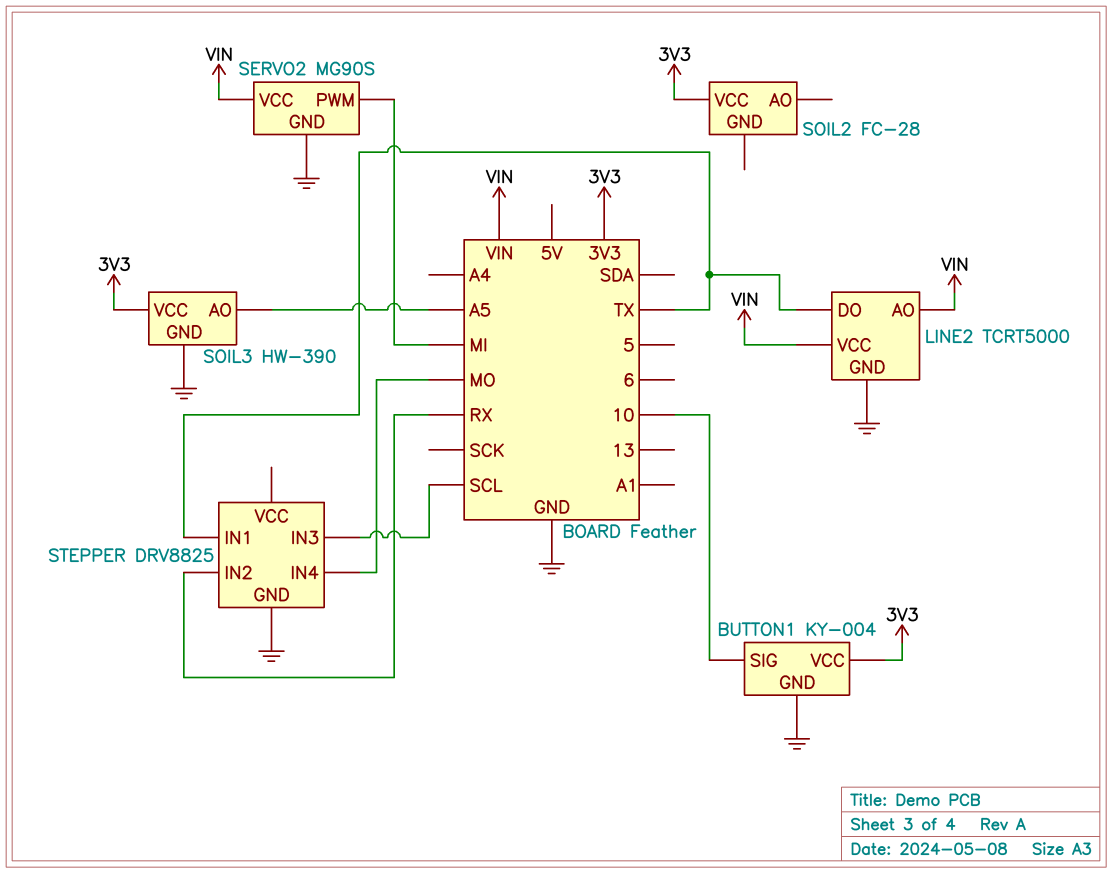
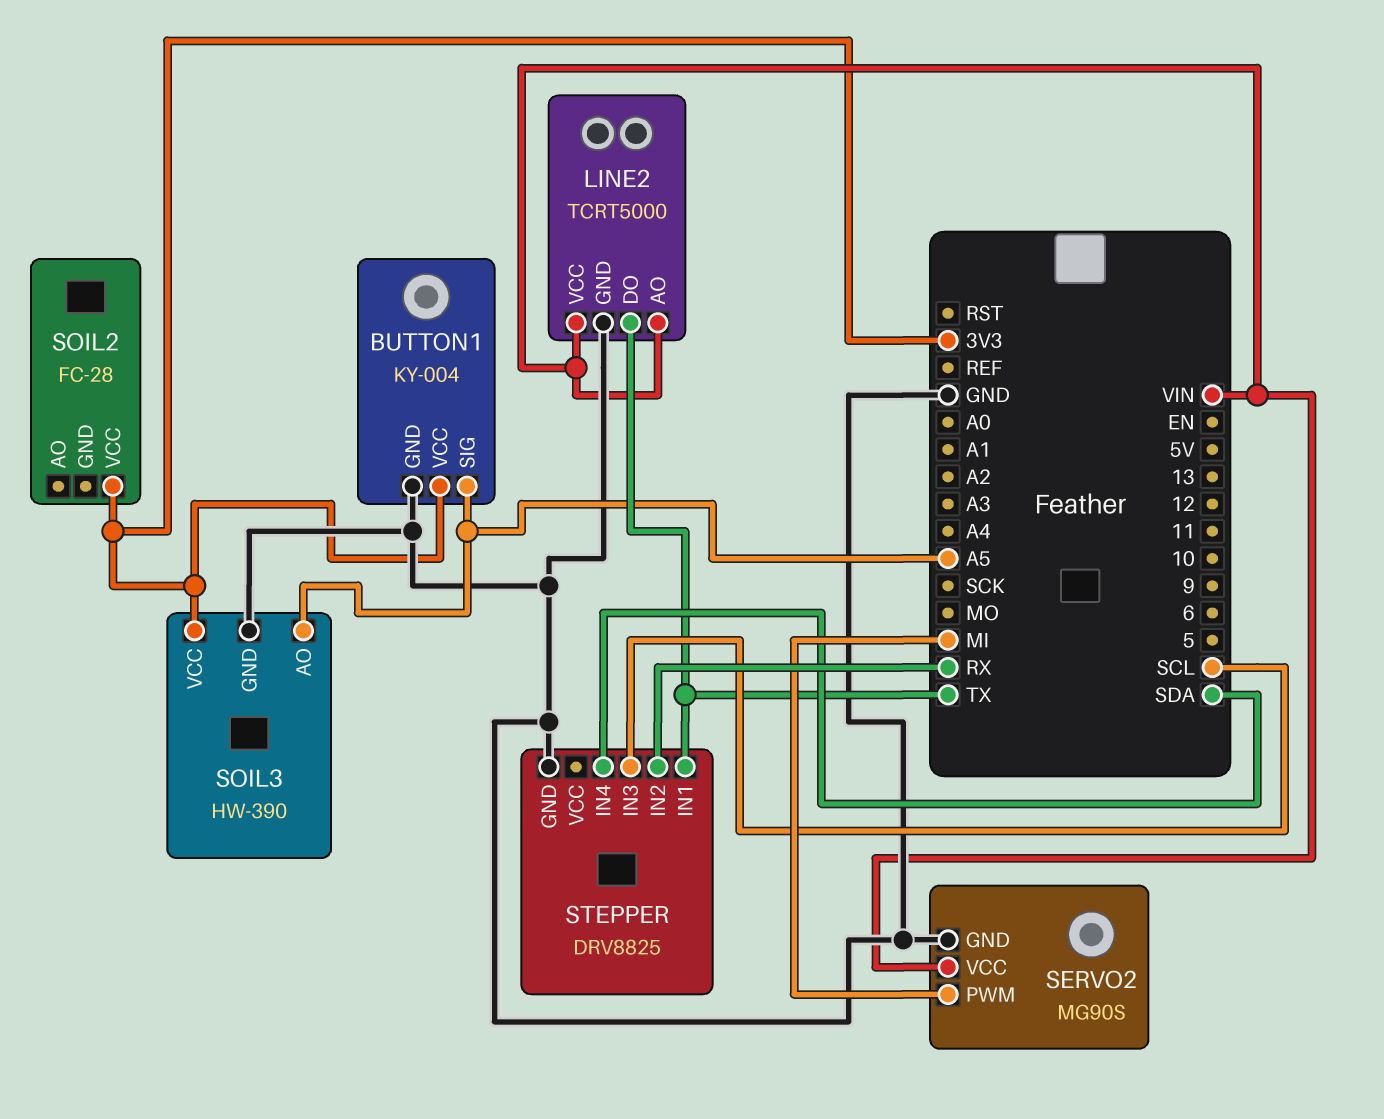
BUTTON1 pin SIG: 10 -> A5
STEPPER pin IN4: MO -> SDA

